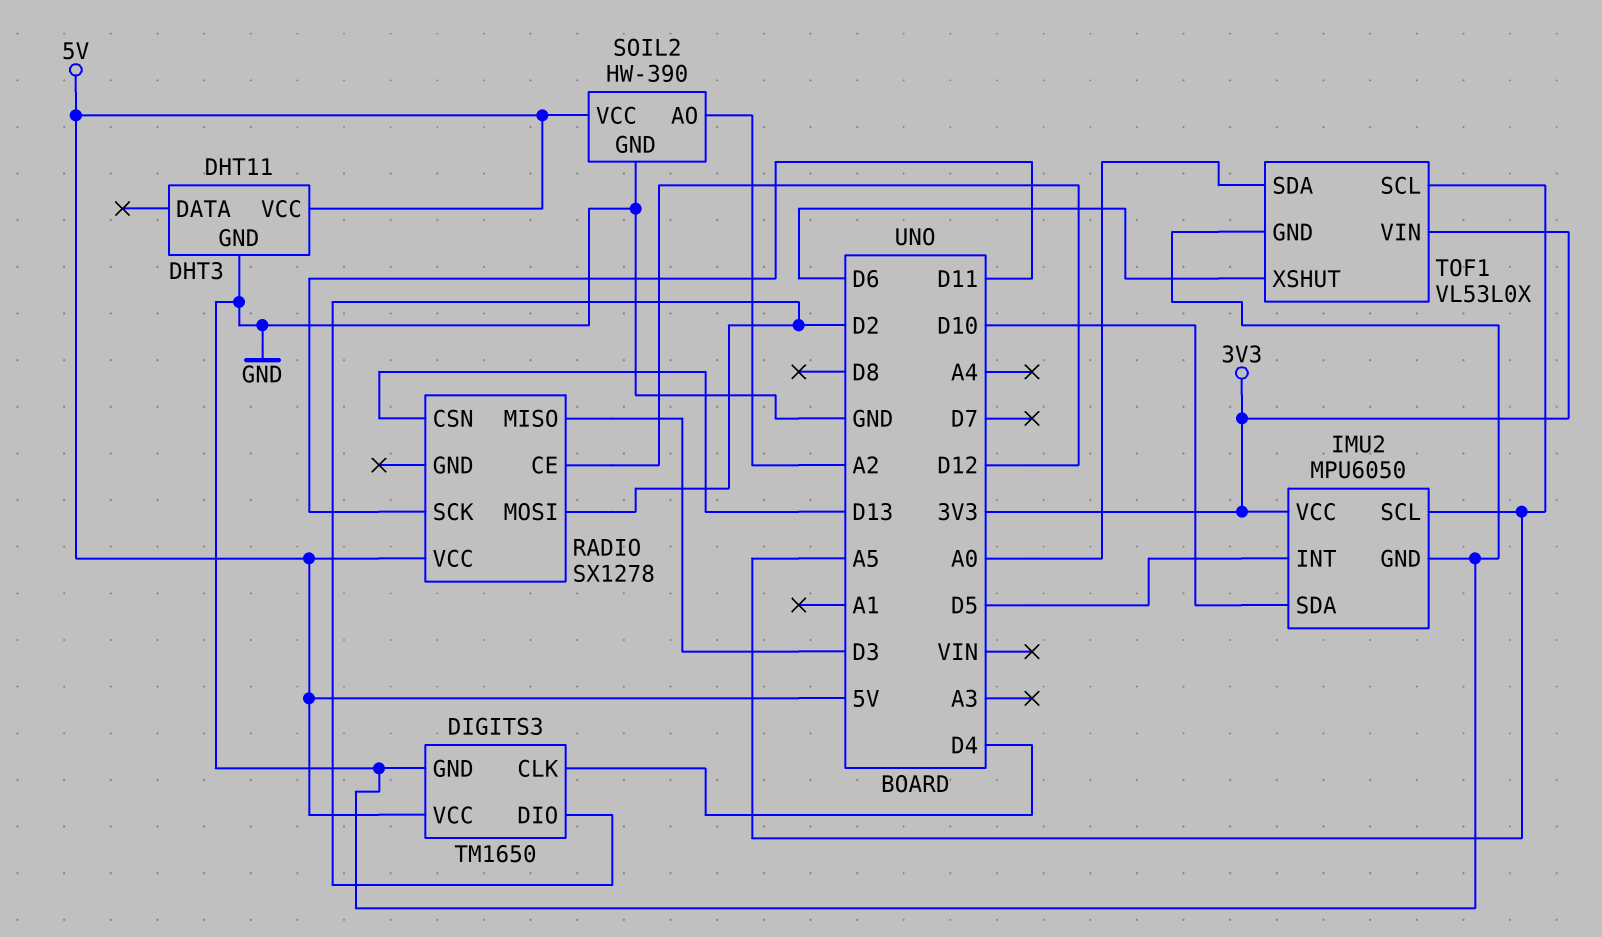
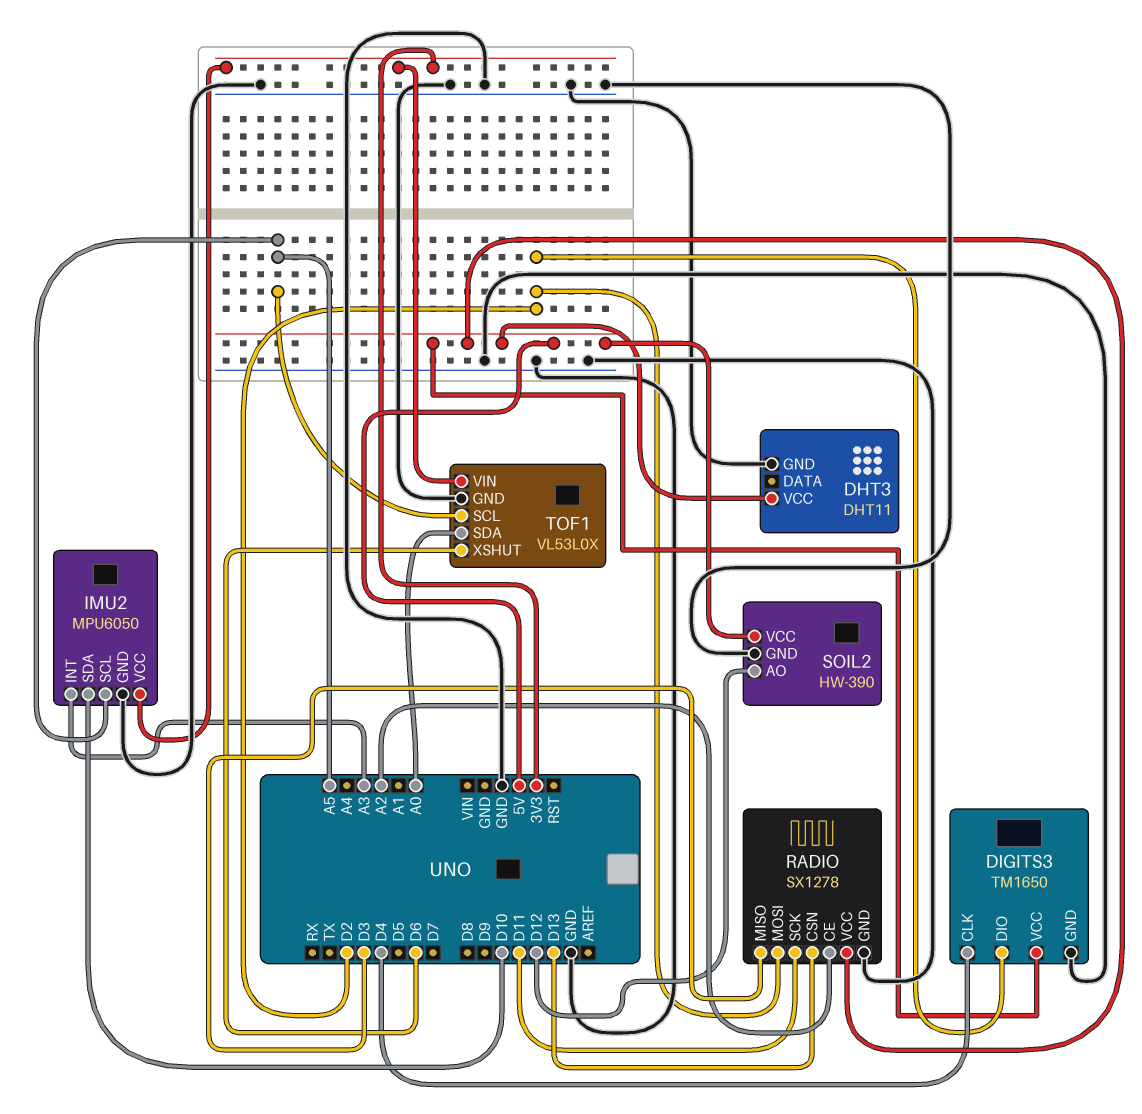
IMU2 pin INT: D5 -> A3
RADIO pin CE: D12 -> A2
RADIO pin GND: none -> GND
SOIL2 pin AO: A2 -> D12

